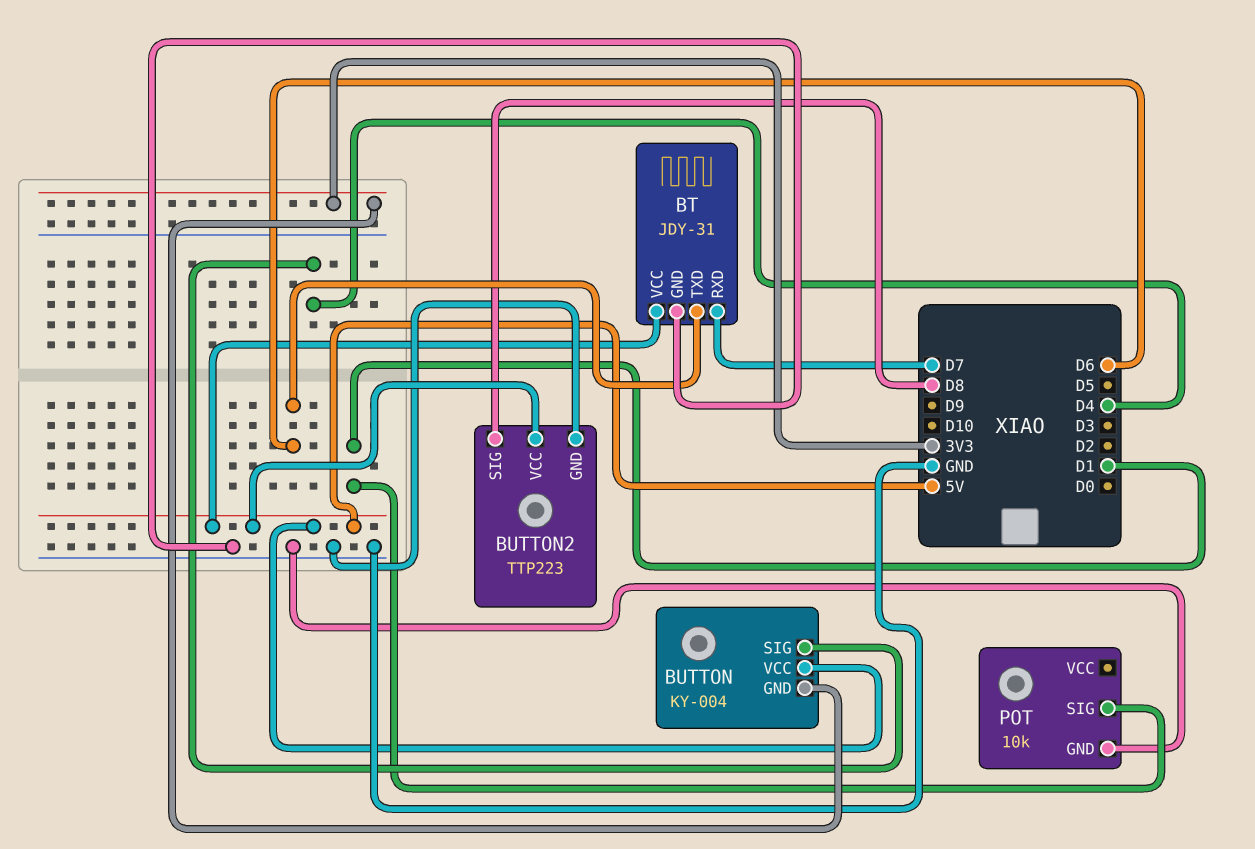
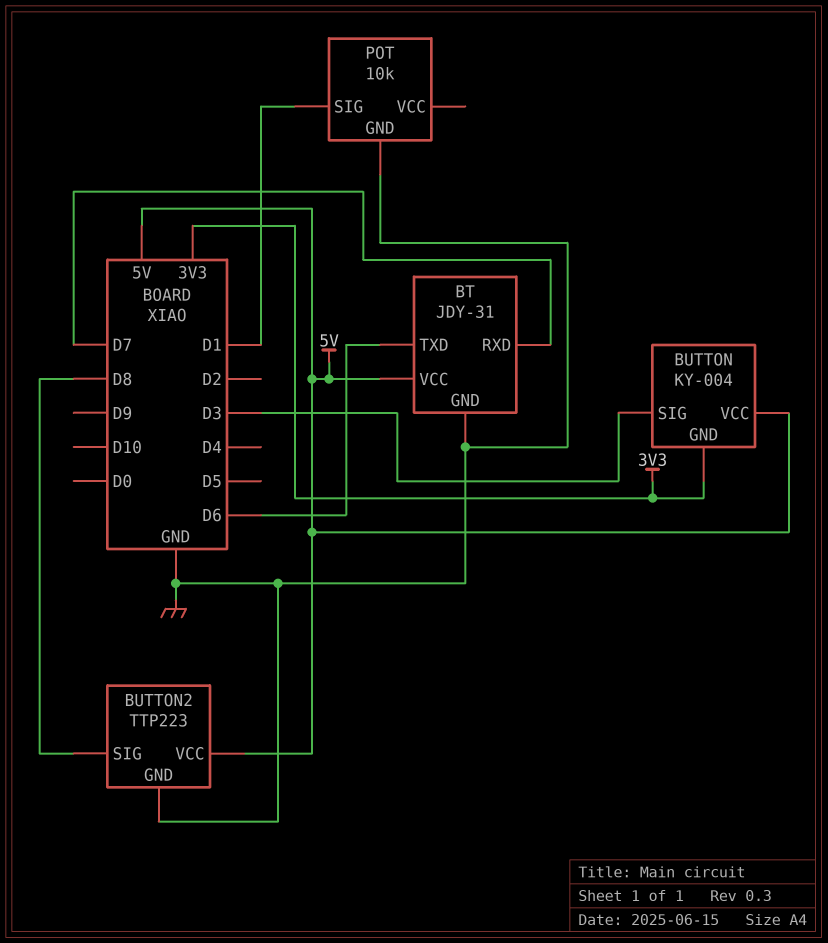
BUTTON pin SIG: D4 -> D3

